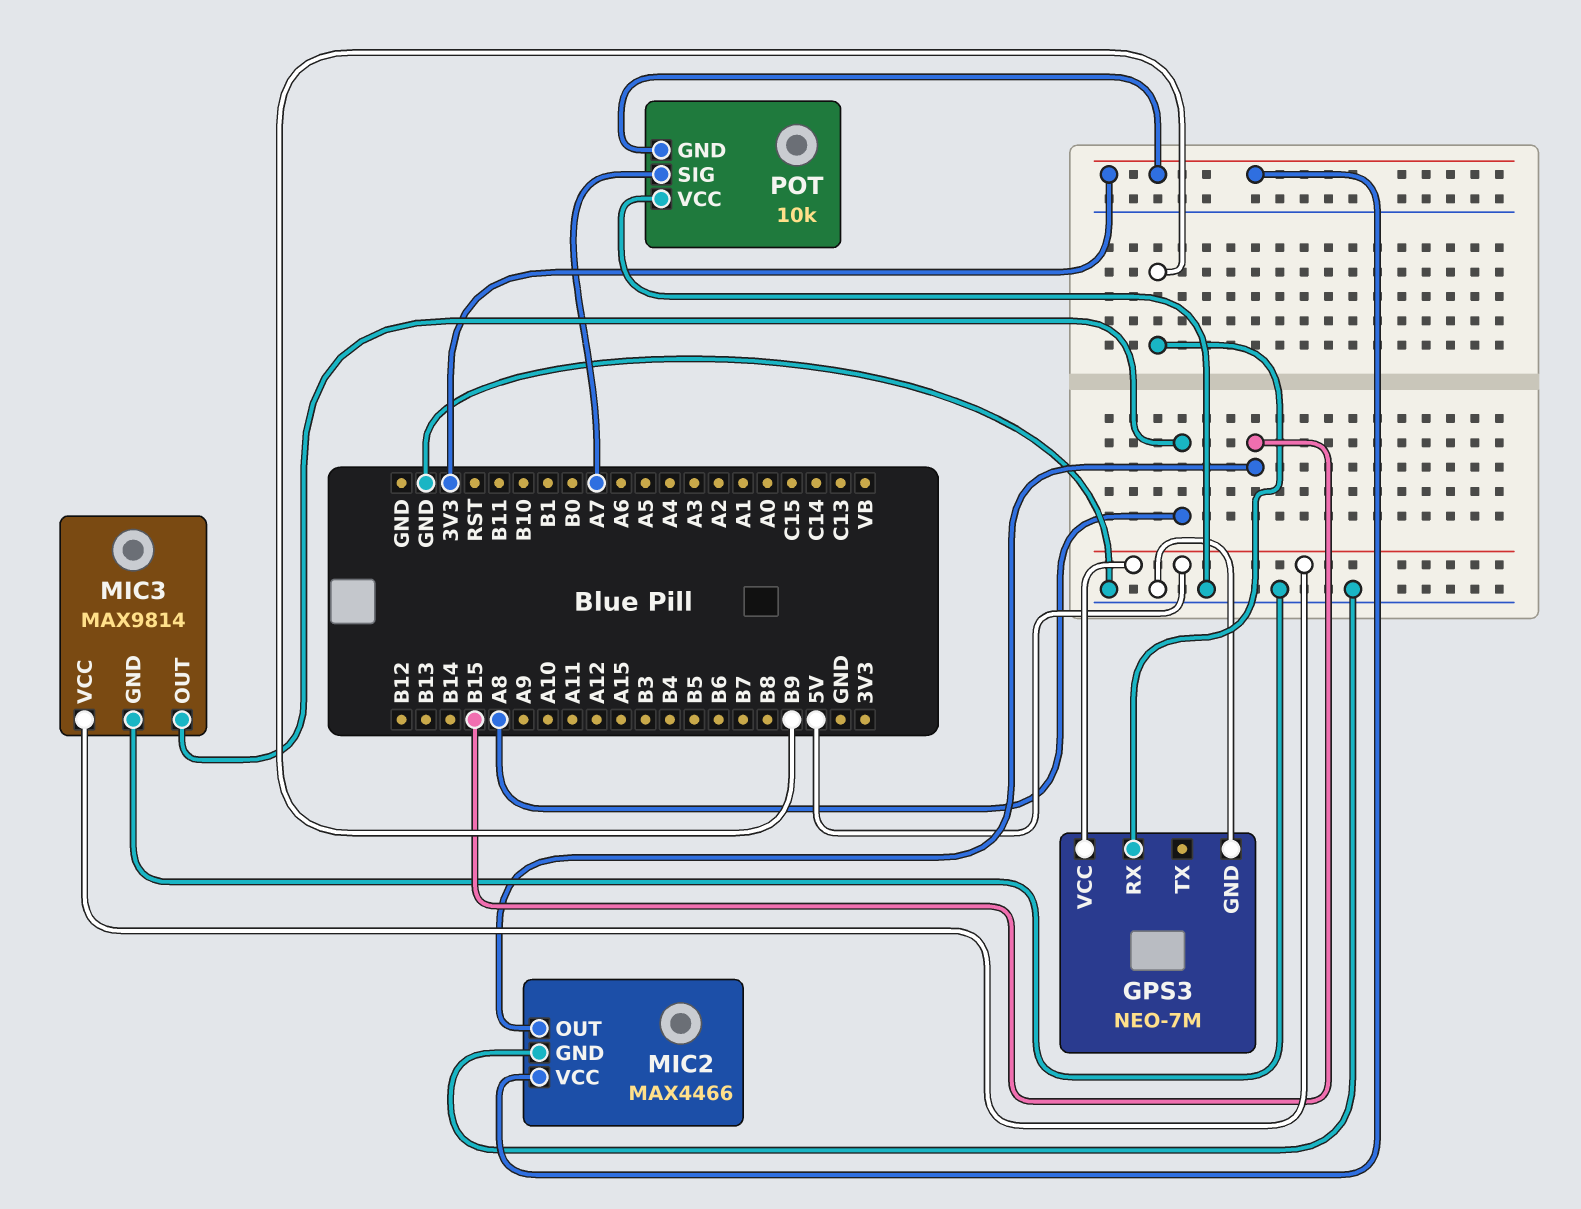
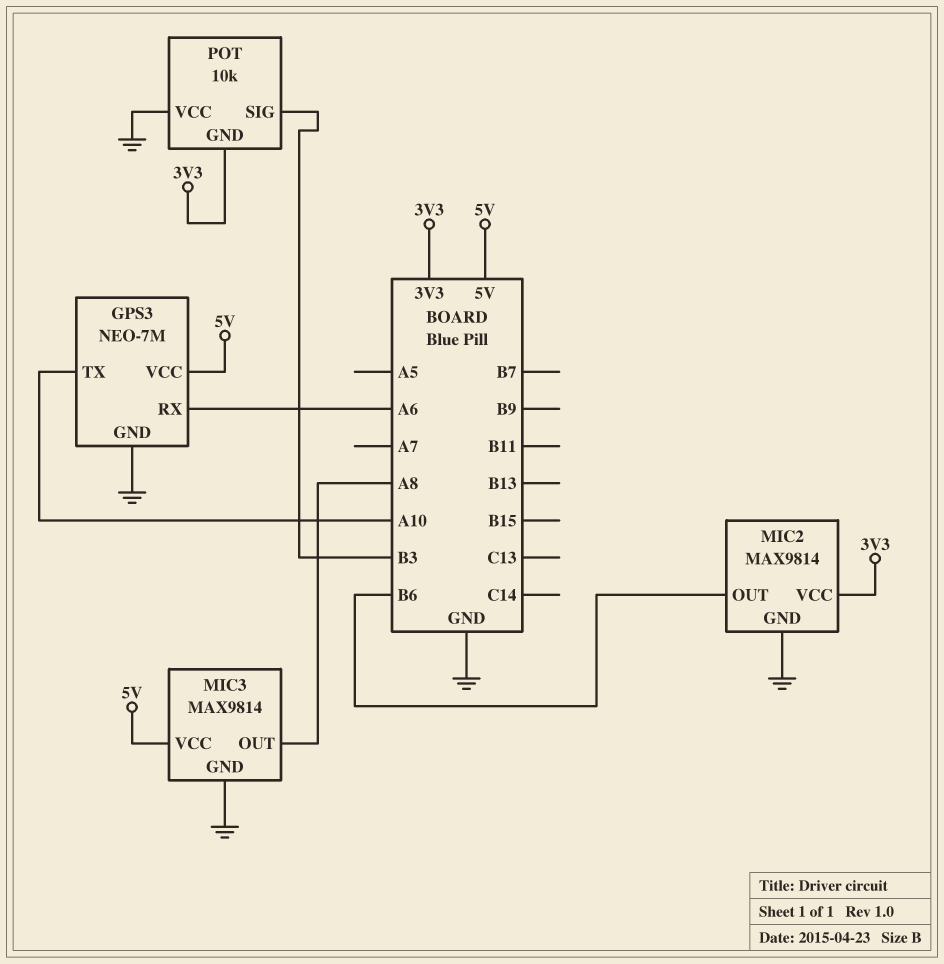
GPS3 pin RX: B9 -> A6
GPS3 pin TX: none -> A10
MIC2: MAX4466 -> MAX9814
MIC2 pin OUT: B15 -> B6
POT pin SIG: A7 -> B3

